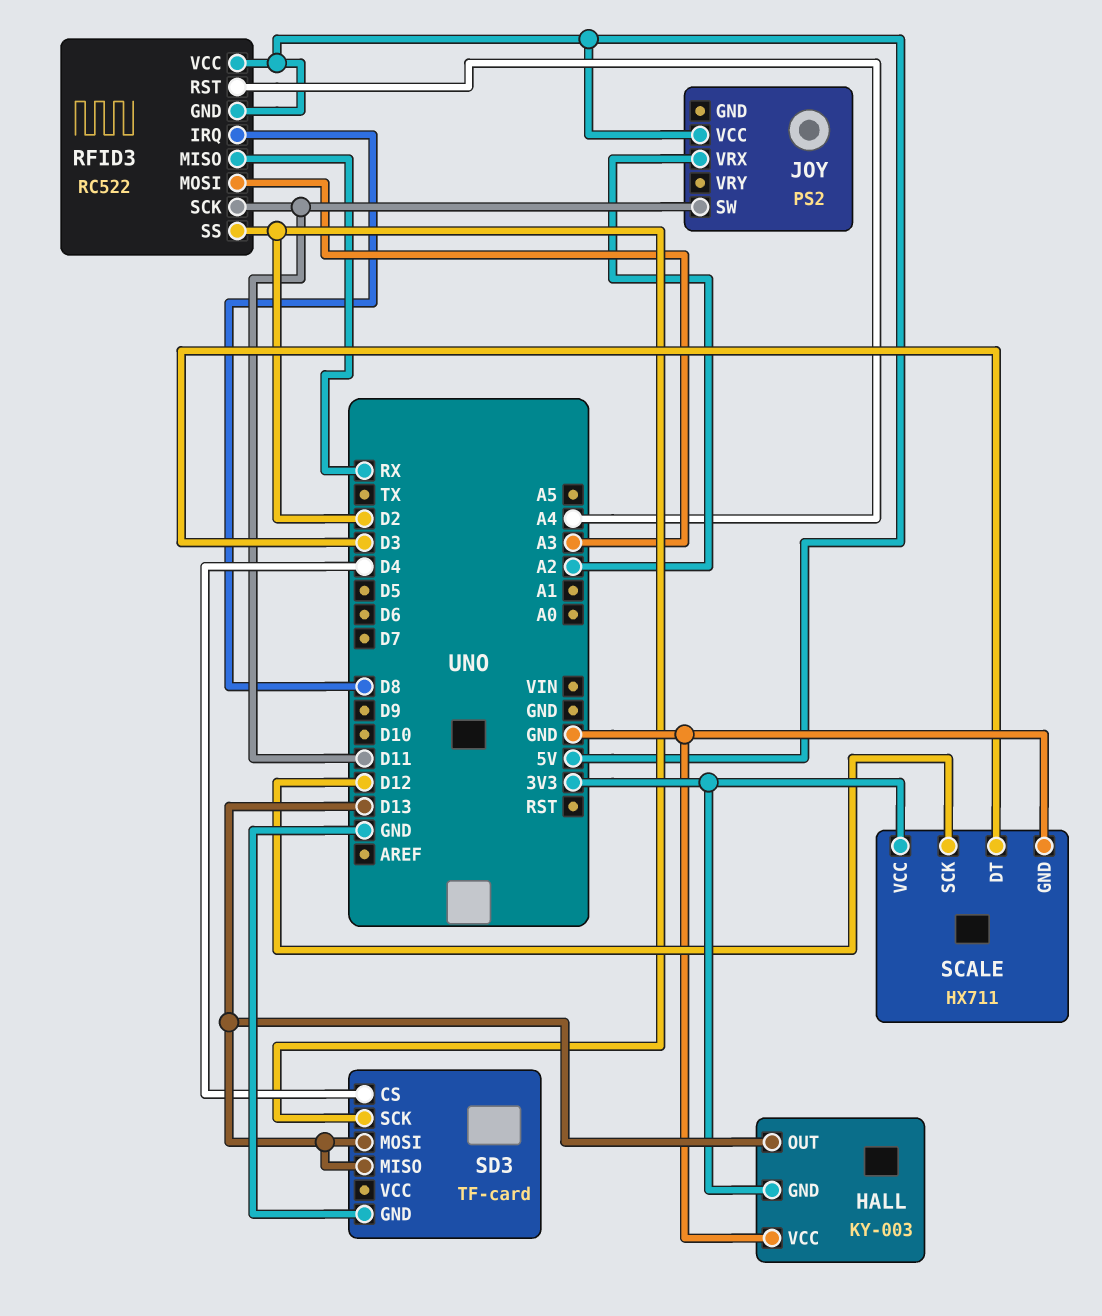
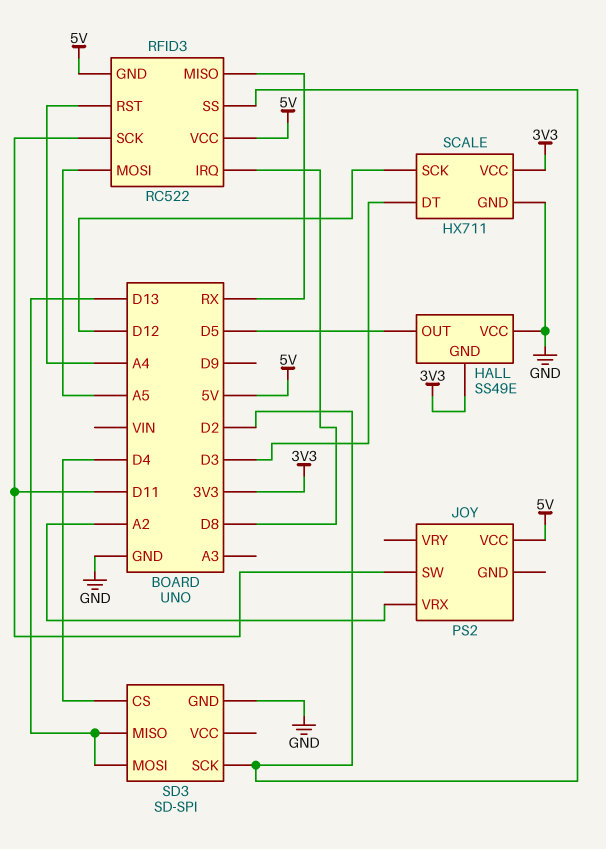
HALL: KY-003 -> SS49E
HALL pin OUT: D13 -> D5
RFID3 pin MOSI: A3 -> A5
SD3: TF-card -> SD-SPI

